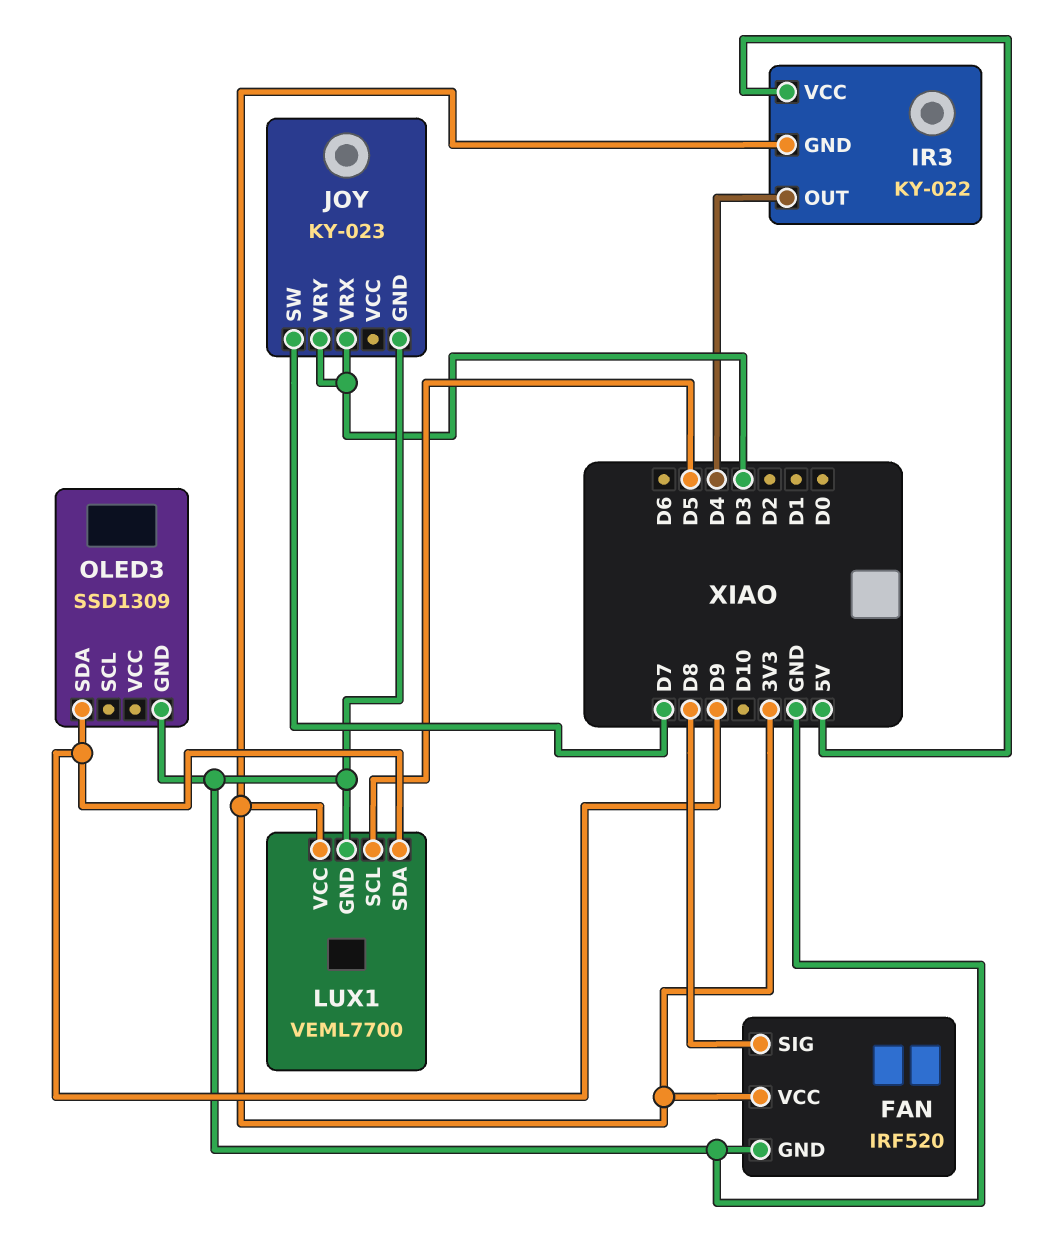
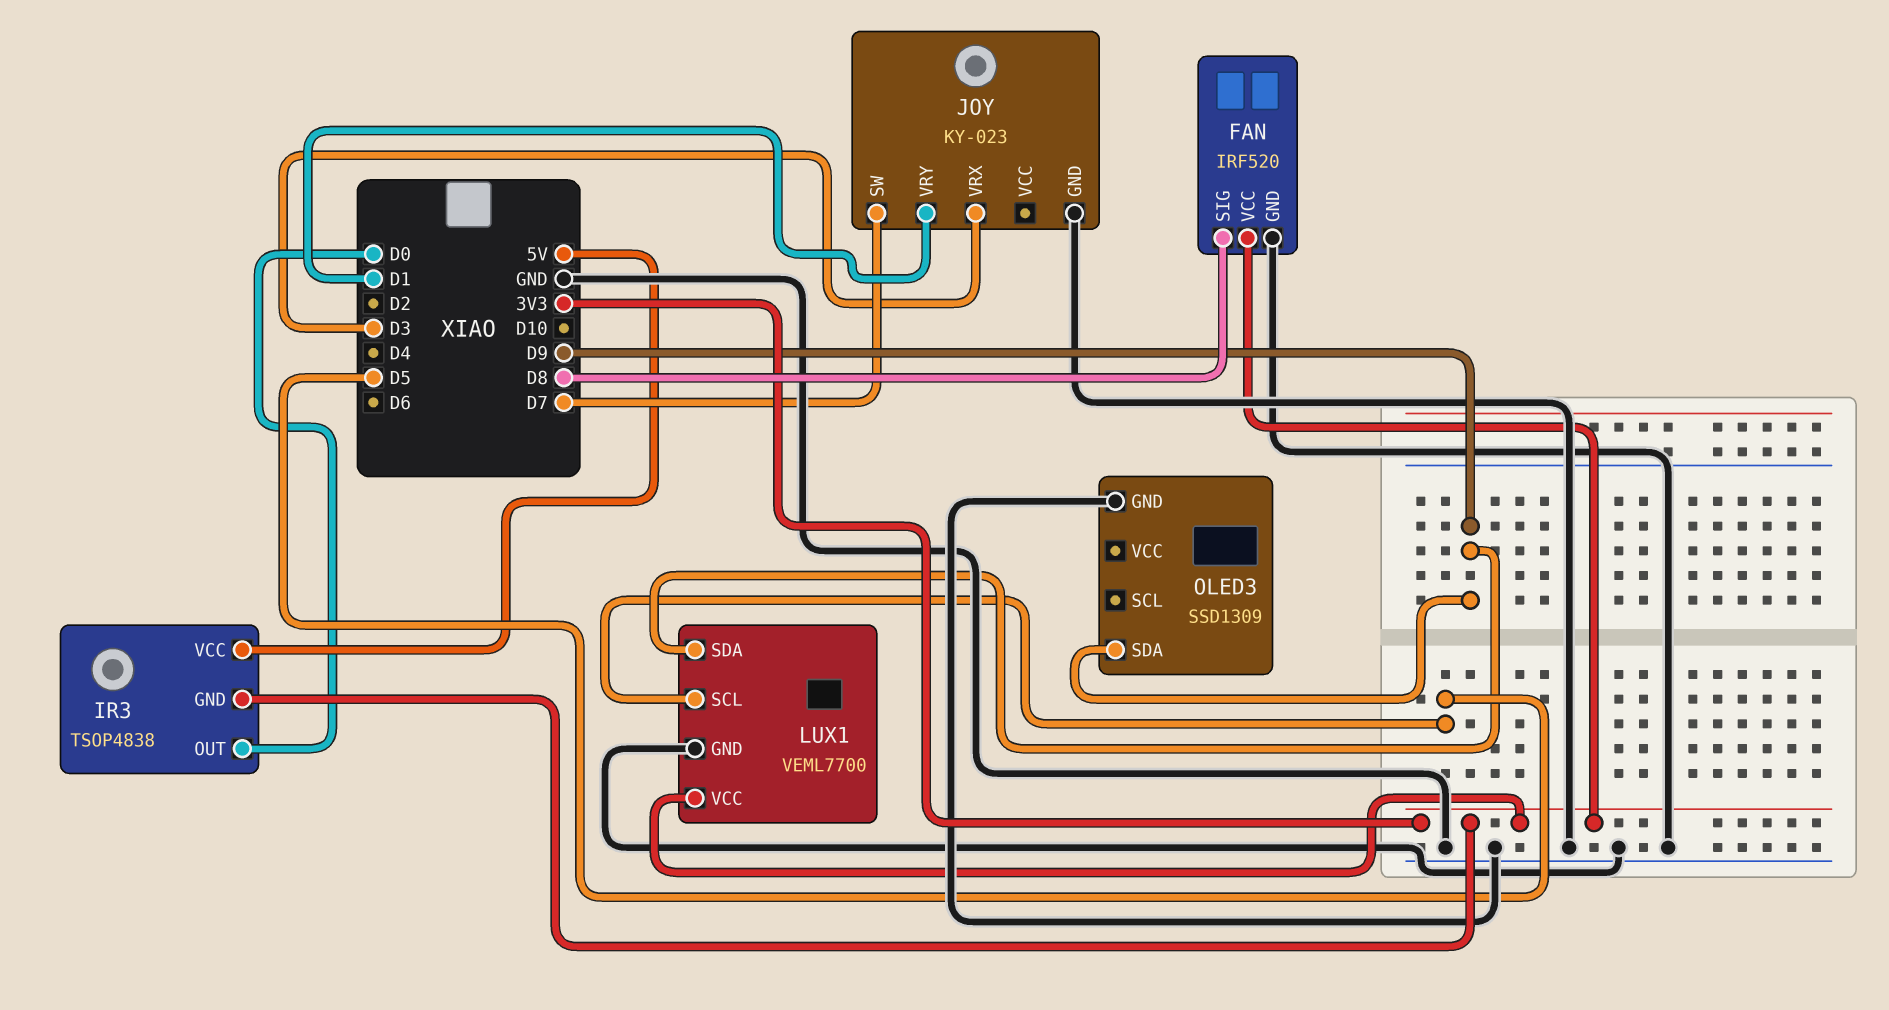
IR3: KY-022 -> TSOP4838
IR3 pin OUT: D4 -> D0
JOY pin VRY: D3 -> D1

